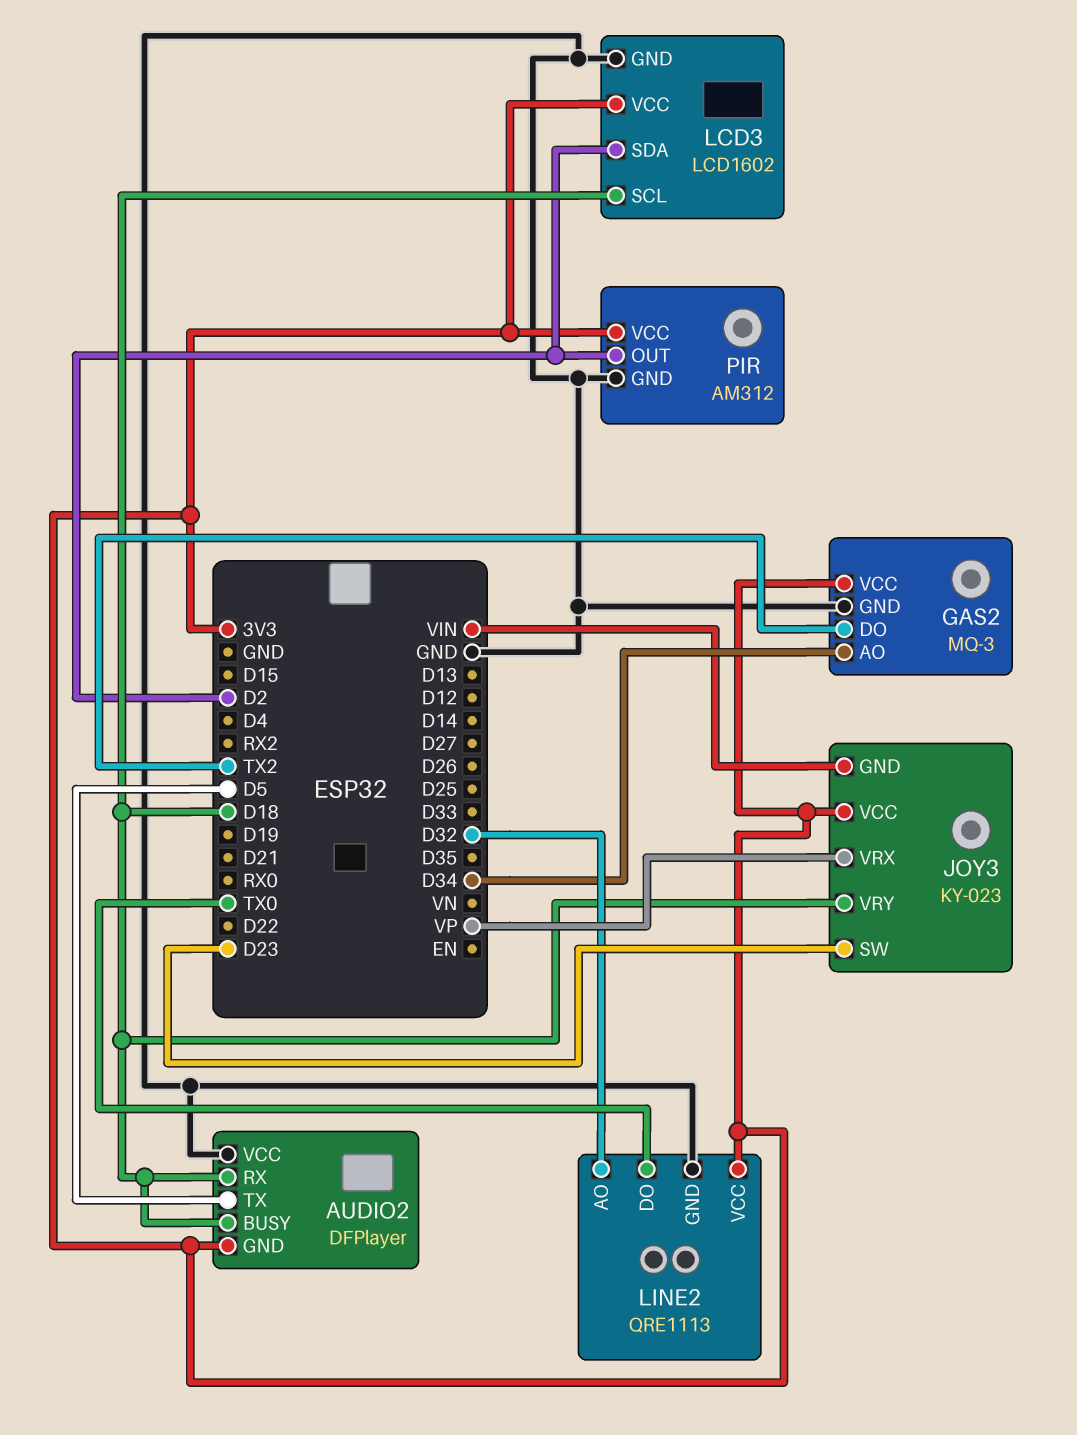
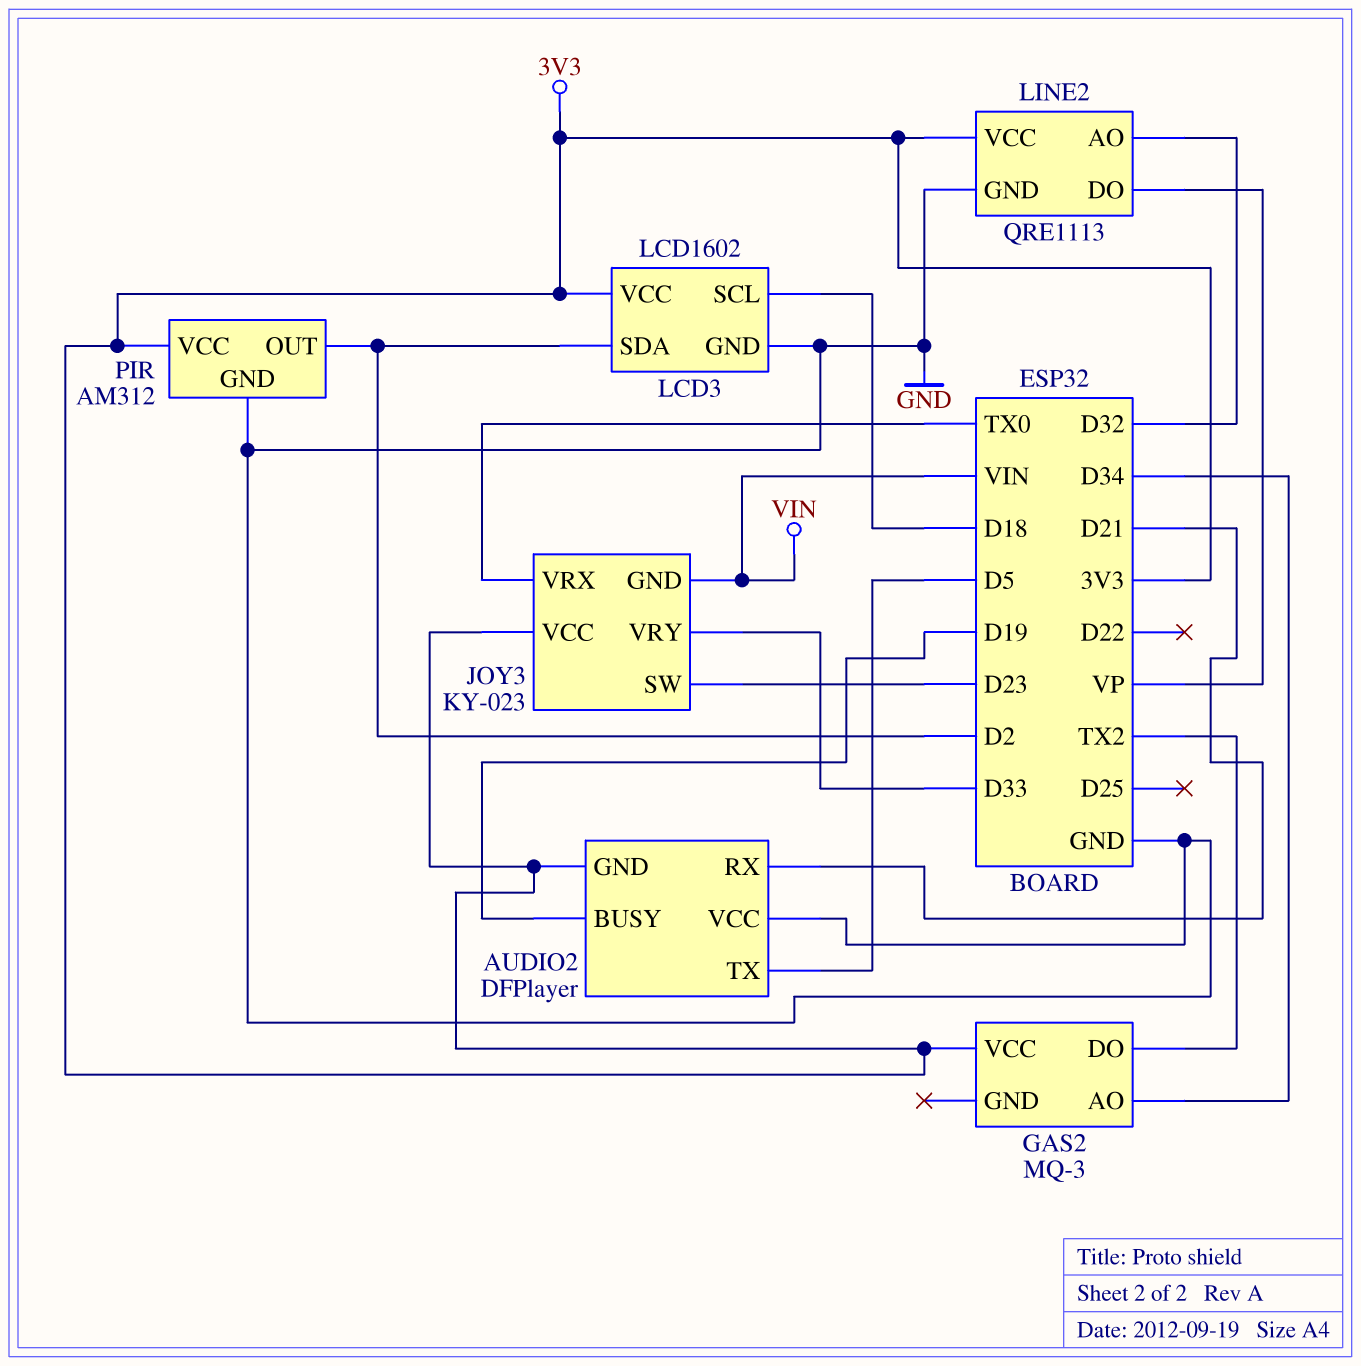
AUDIO2 pin BUSY: D18 -> D19
AUDIO2 pin RX: D18 -> D21
GAS2 pin GND: GND -> none
JOY3 pin VRX: VP -> TX0
JOY3 pin VRY: D18 -> D33
LINE2 pin DO: TX0 -> VP

